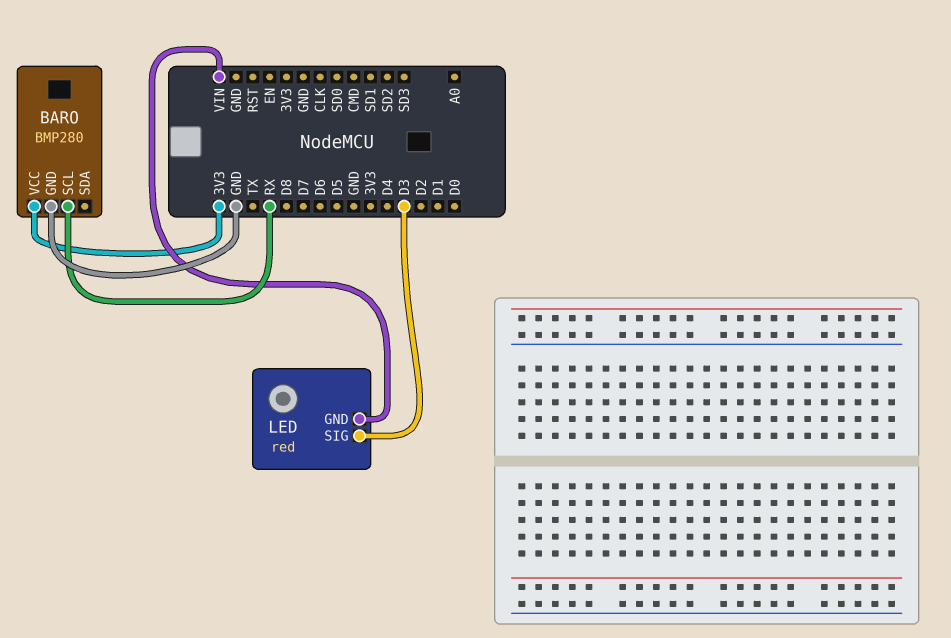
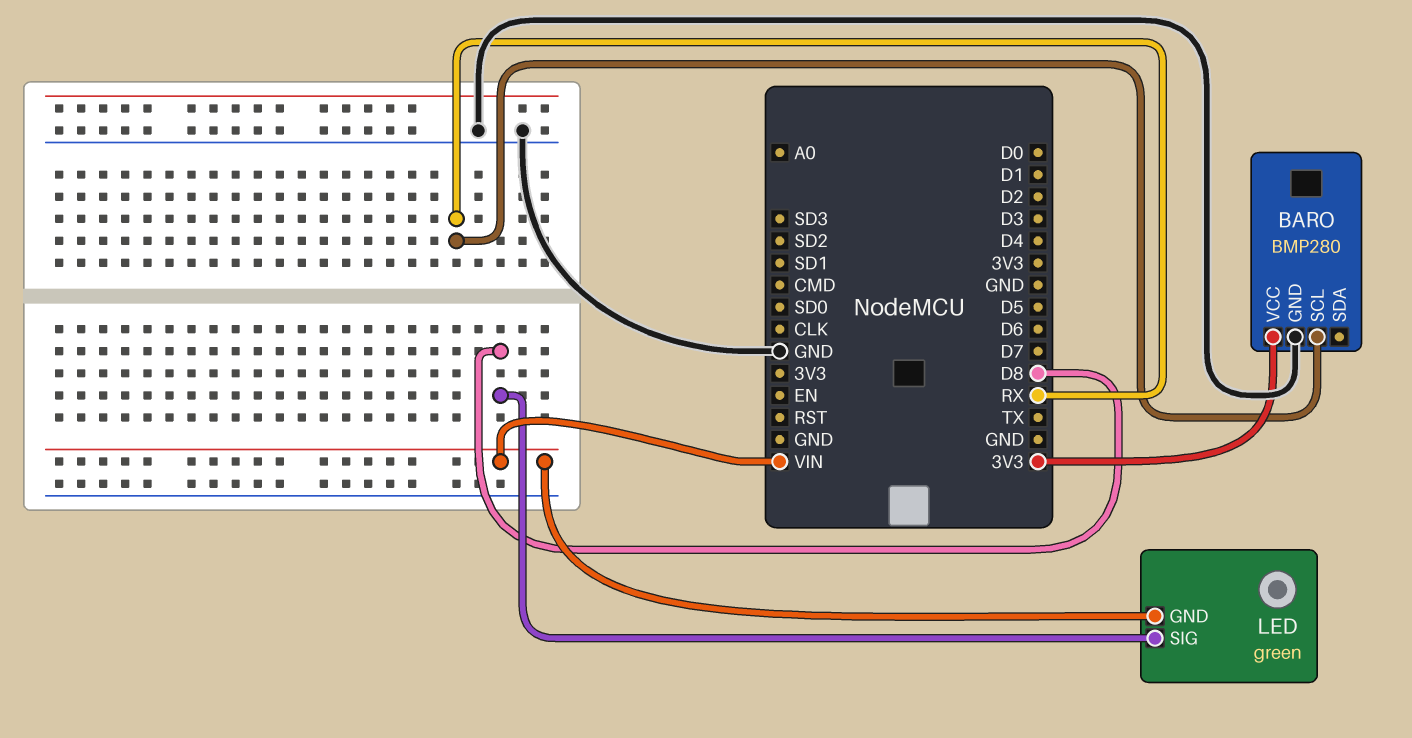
LED: red -> green
LED pin SIG: D3 -> D8

